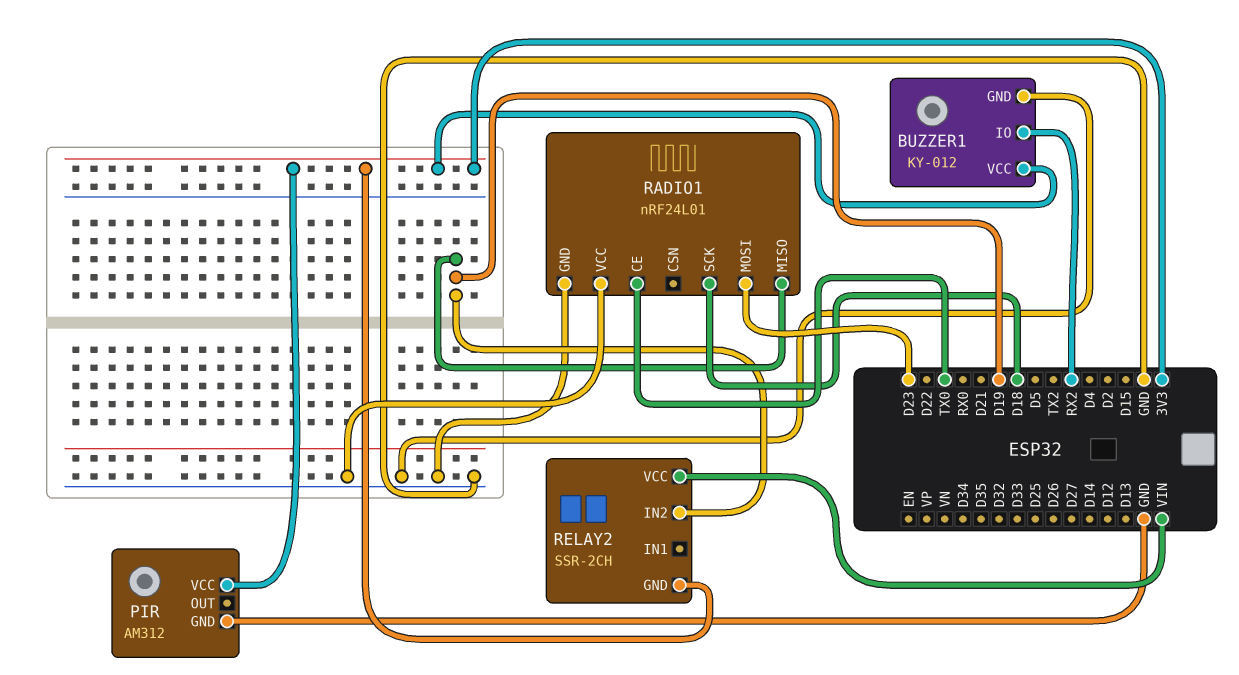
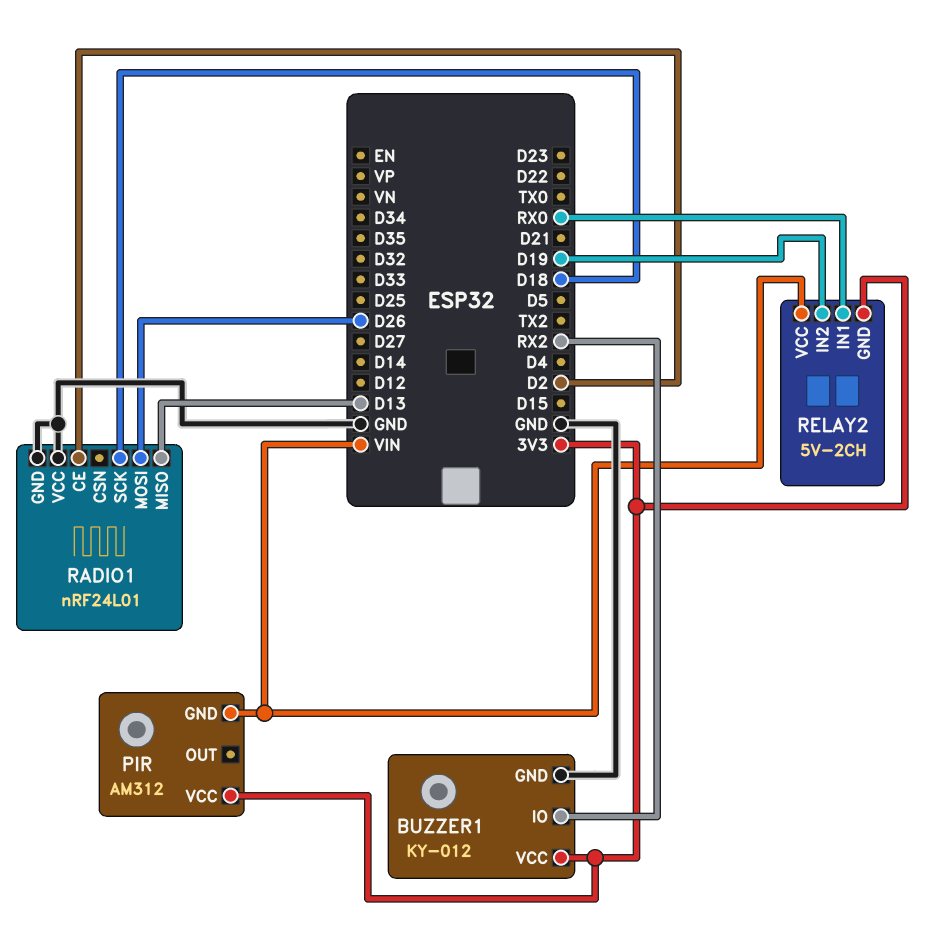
PIR pin GND: GND -> VIN
RADIO1 pin CE: TX0 -> D2
RADIO1 pin MISO: D19 -> D13
RADIO1 pin MOSI: D23 -> D26
RELAY2: SSR-2CH -> 5V-2CH
RELAY2 pin IN1: none -> RX0

